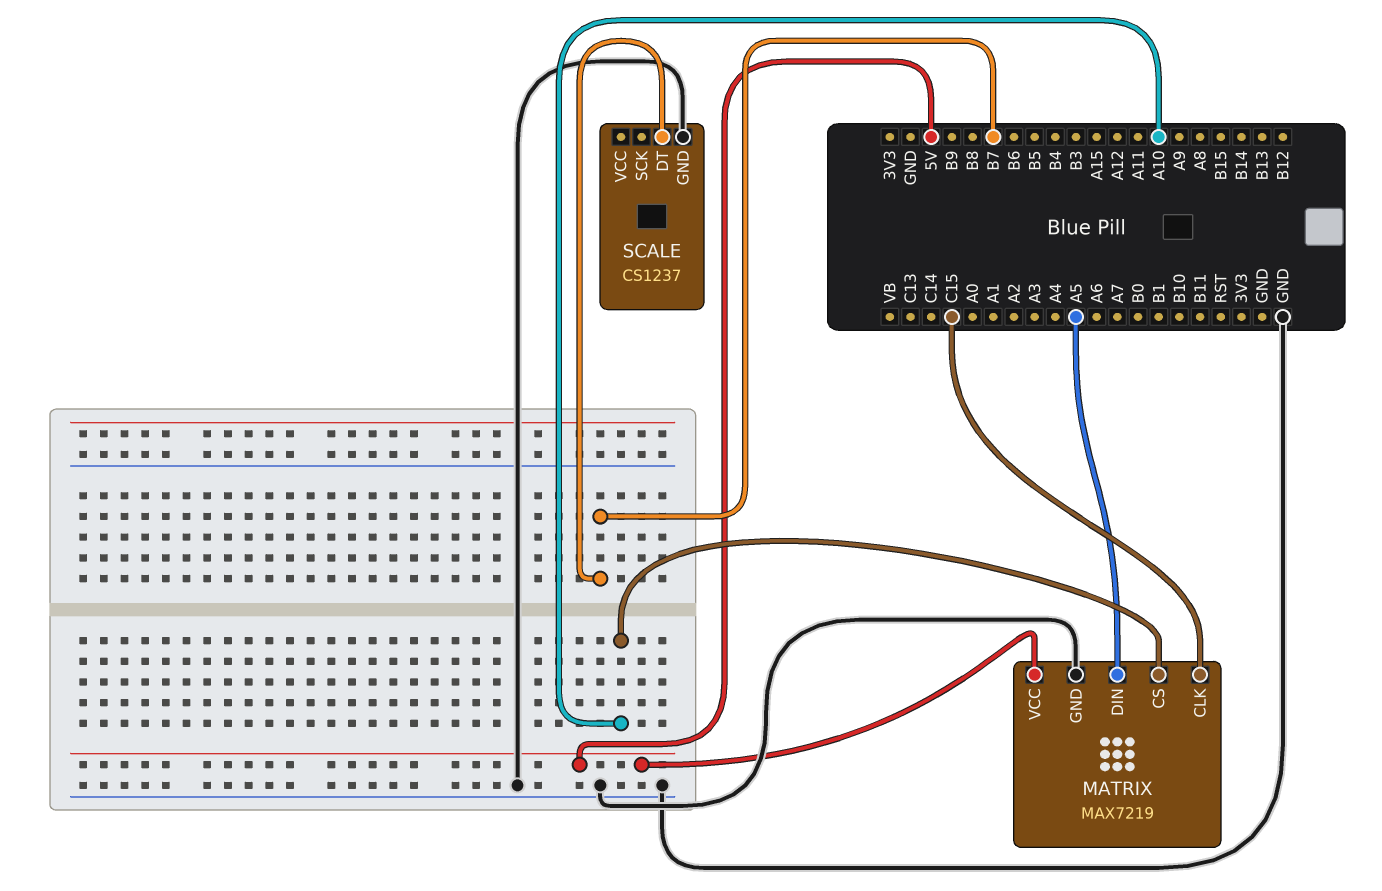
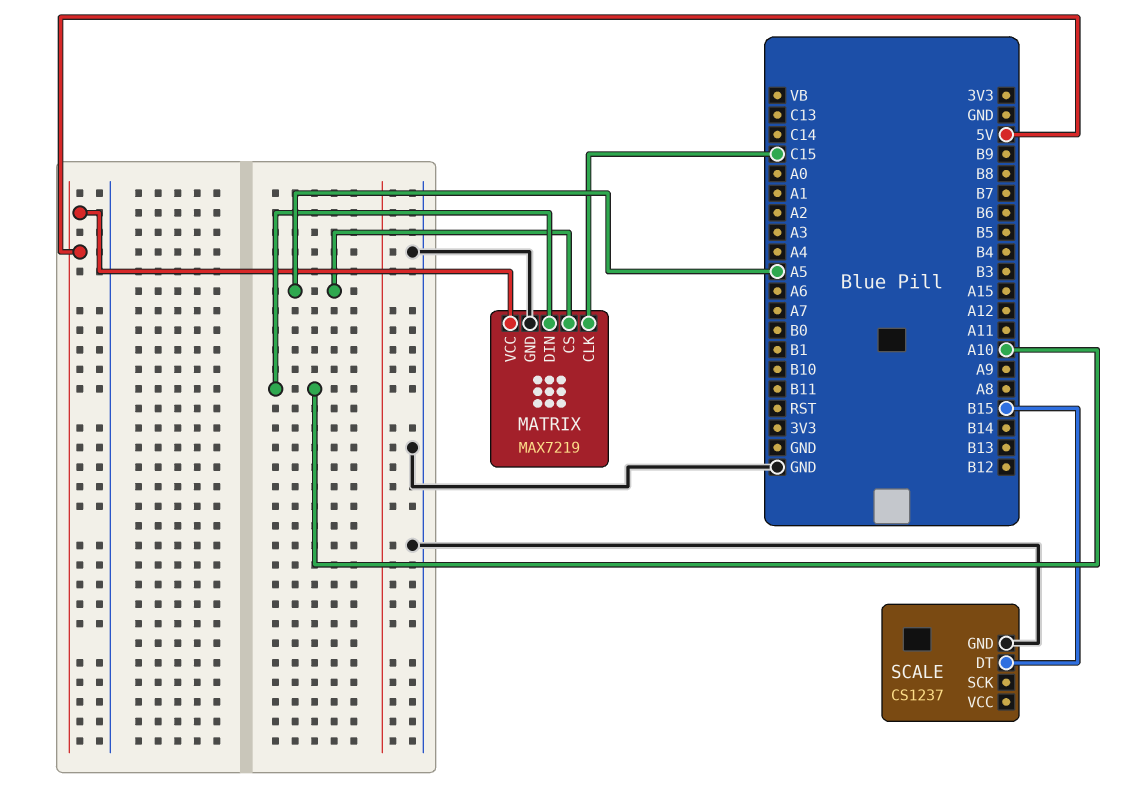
MATRIX pin CS: A10 -> A5
MATRIX pin DIN: A5 -> A10
SCALE pin DT: B7 -> B15

